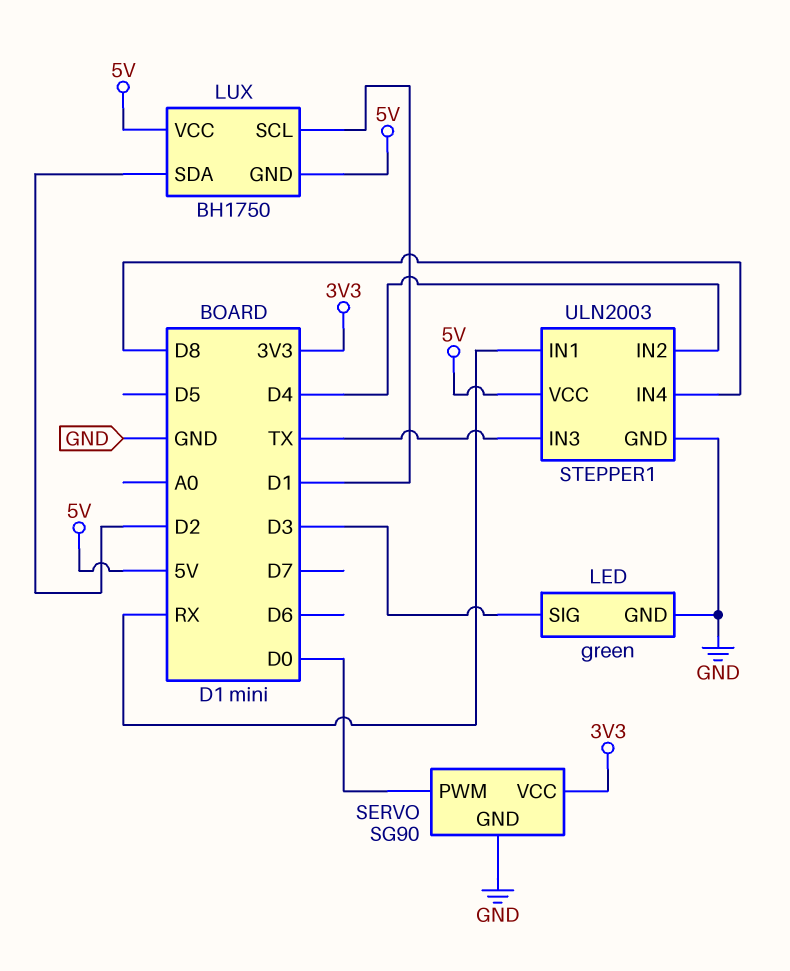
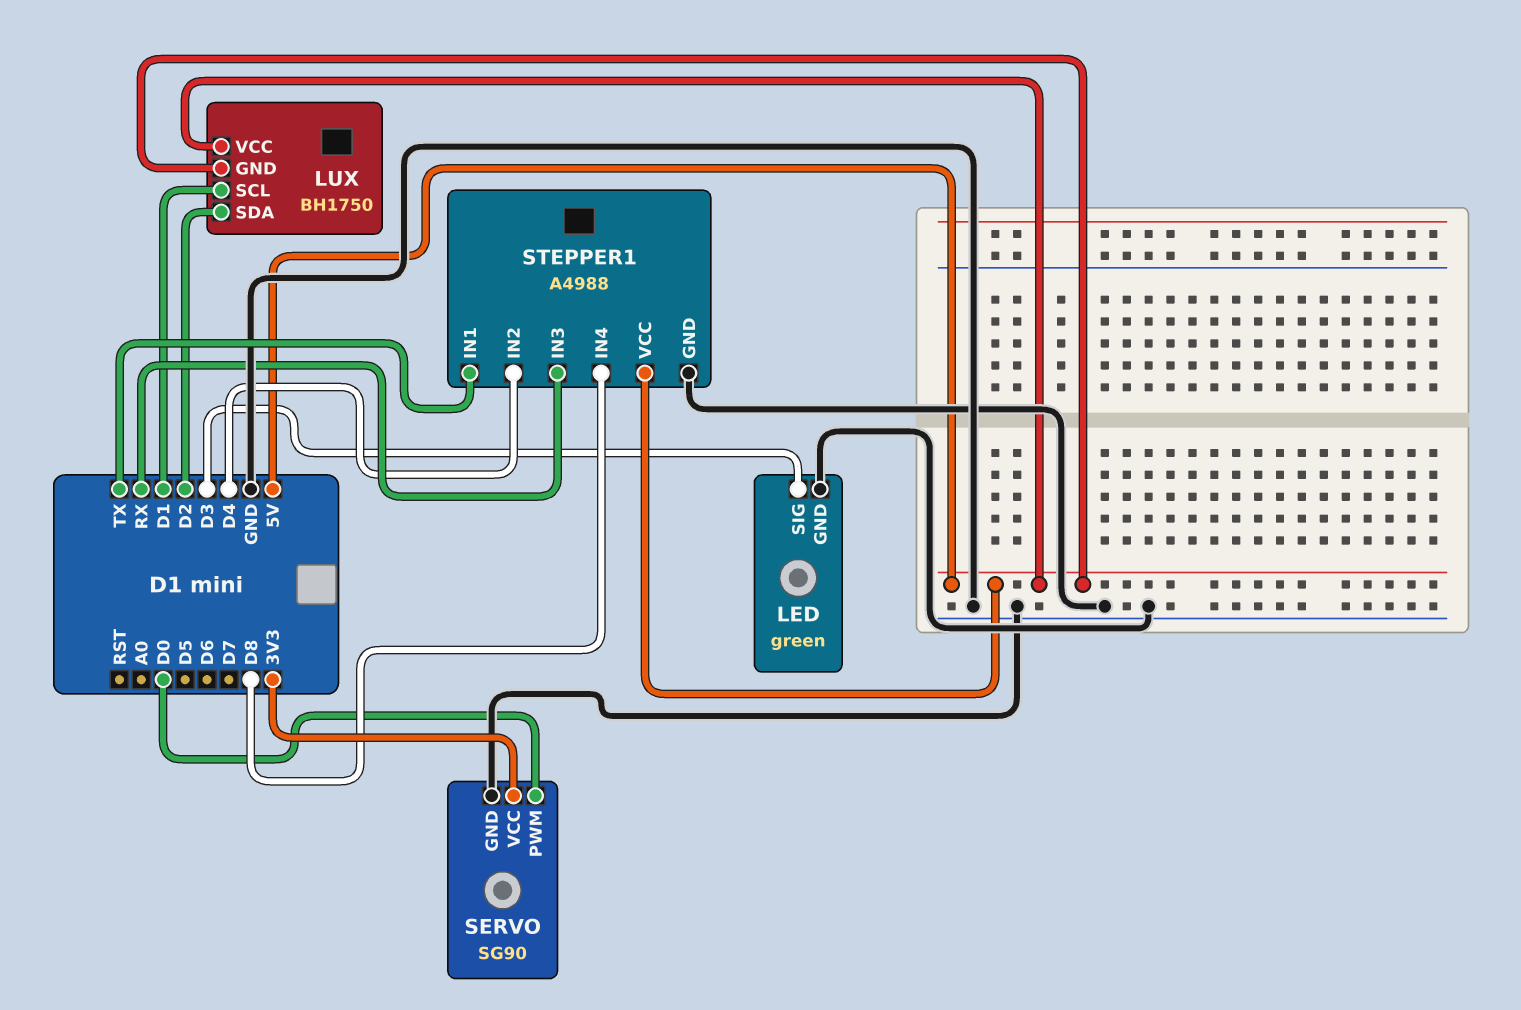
STEPPER1: ULN2003 -> A4988
STEPPER1 pin IN1: RX -> TX
STEPPER1 pin IN3: TX -> RX

